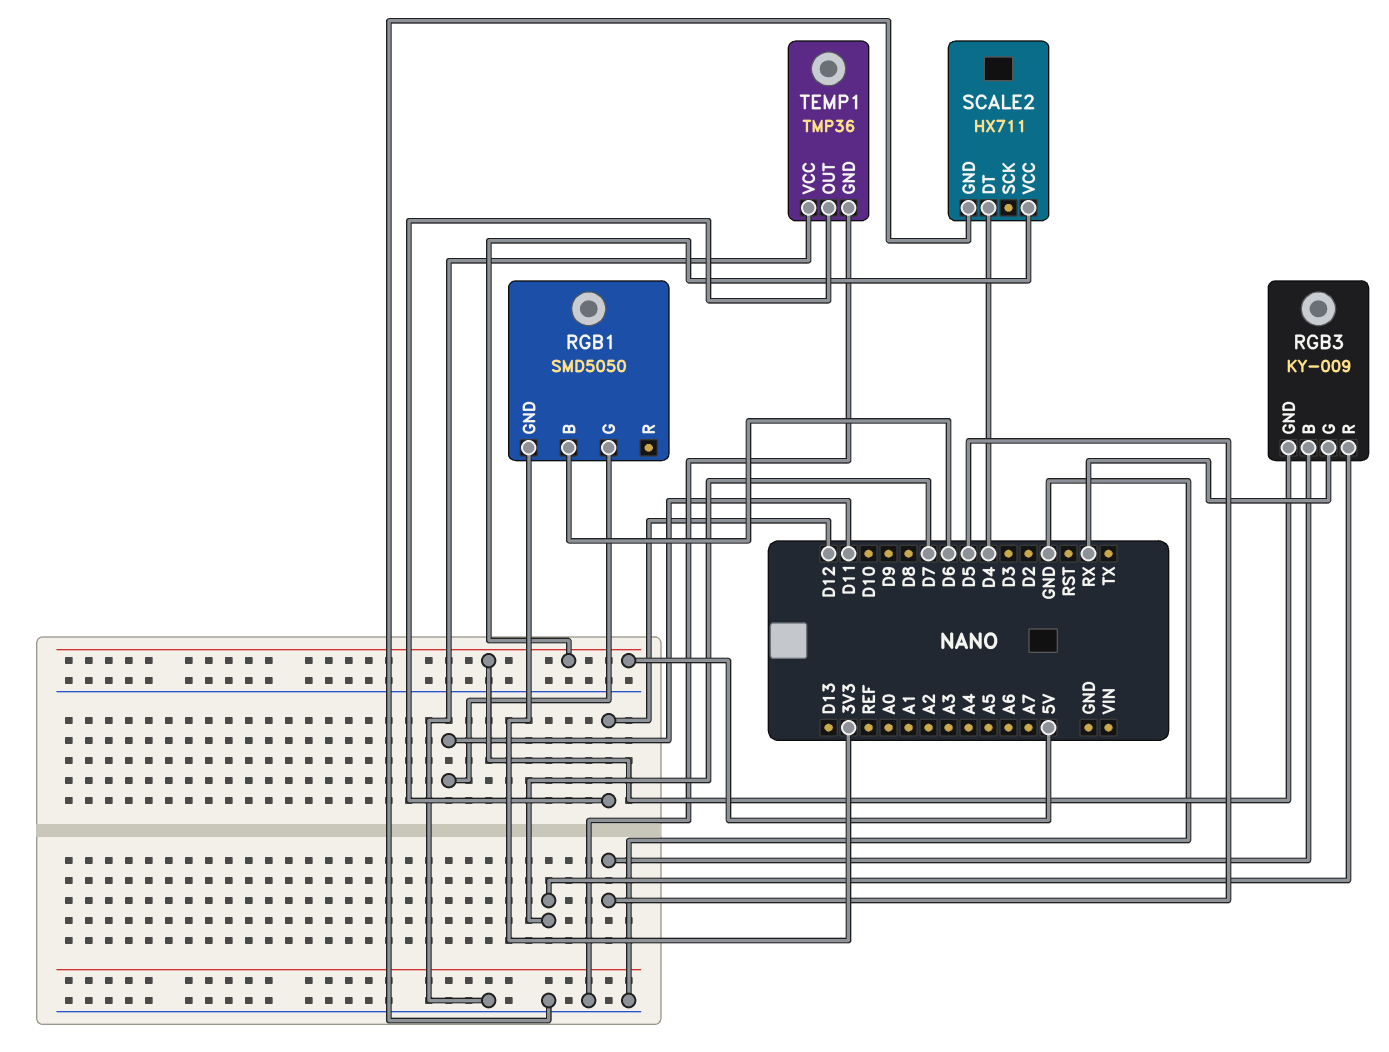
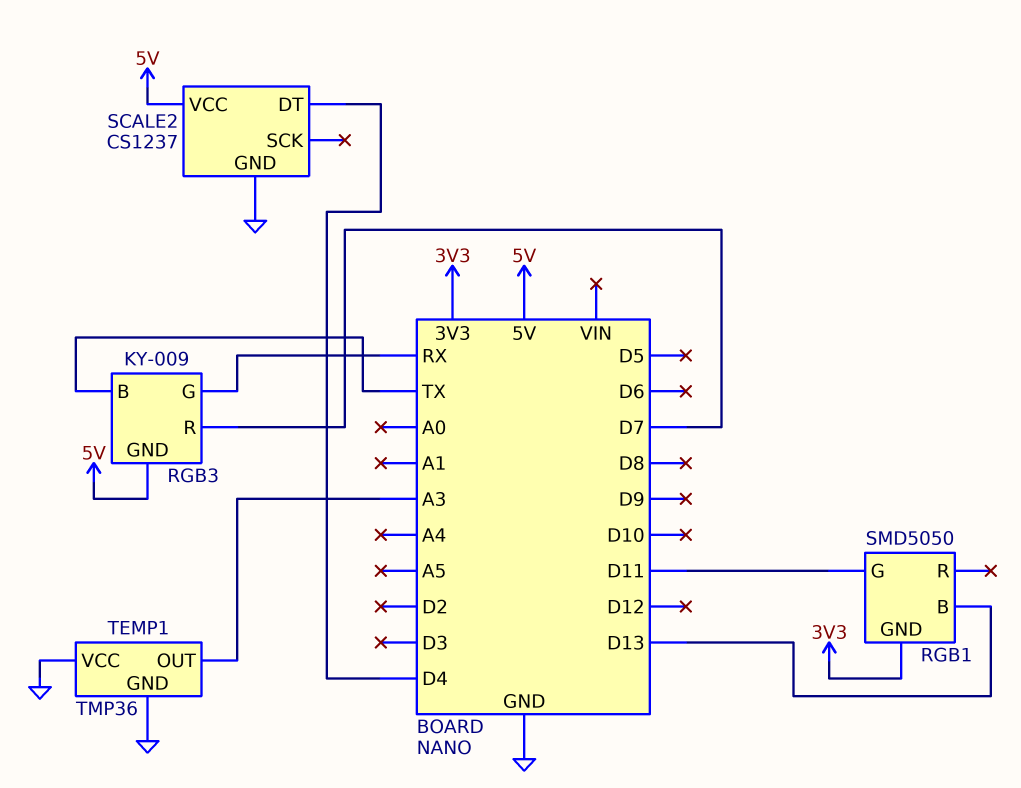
RGB1 pin B: D6 -> D13
RGB3 pin B: D5 -> TX
SCALE2: HX711 -> CS1237
TEMP1 pin OUT: D12 -> A3

